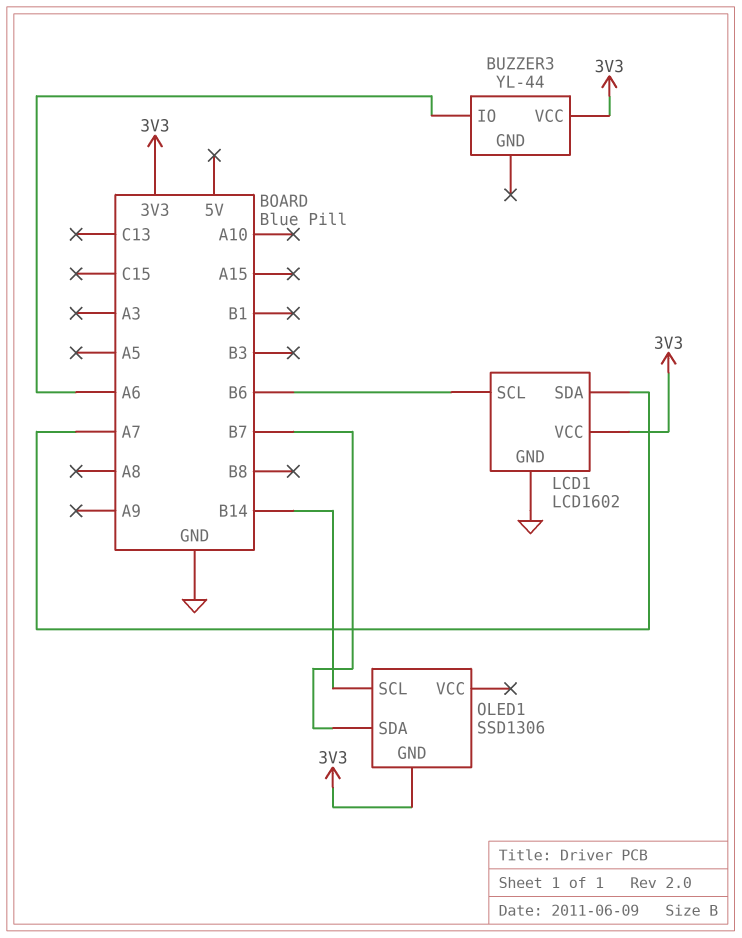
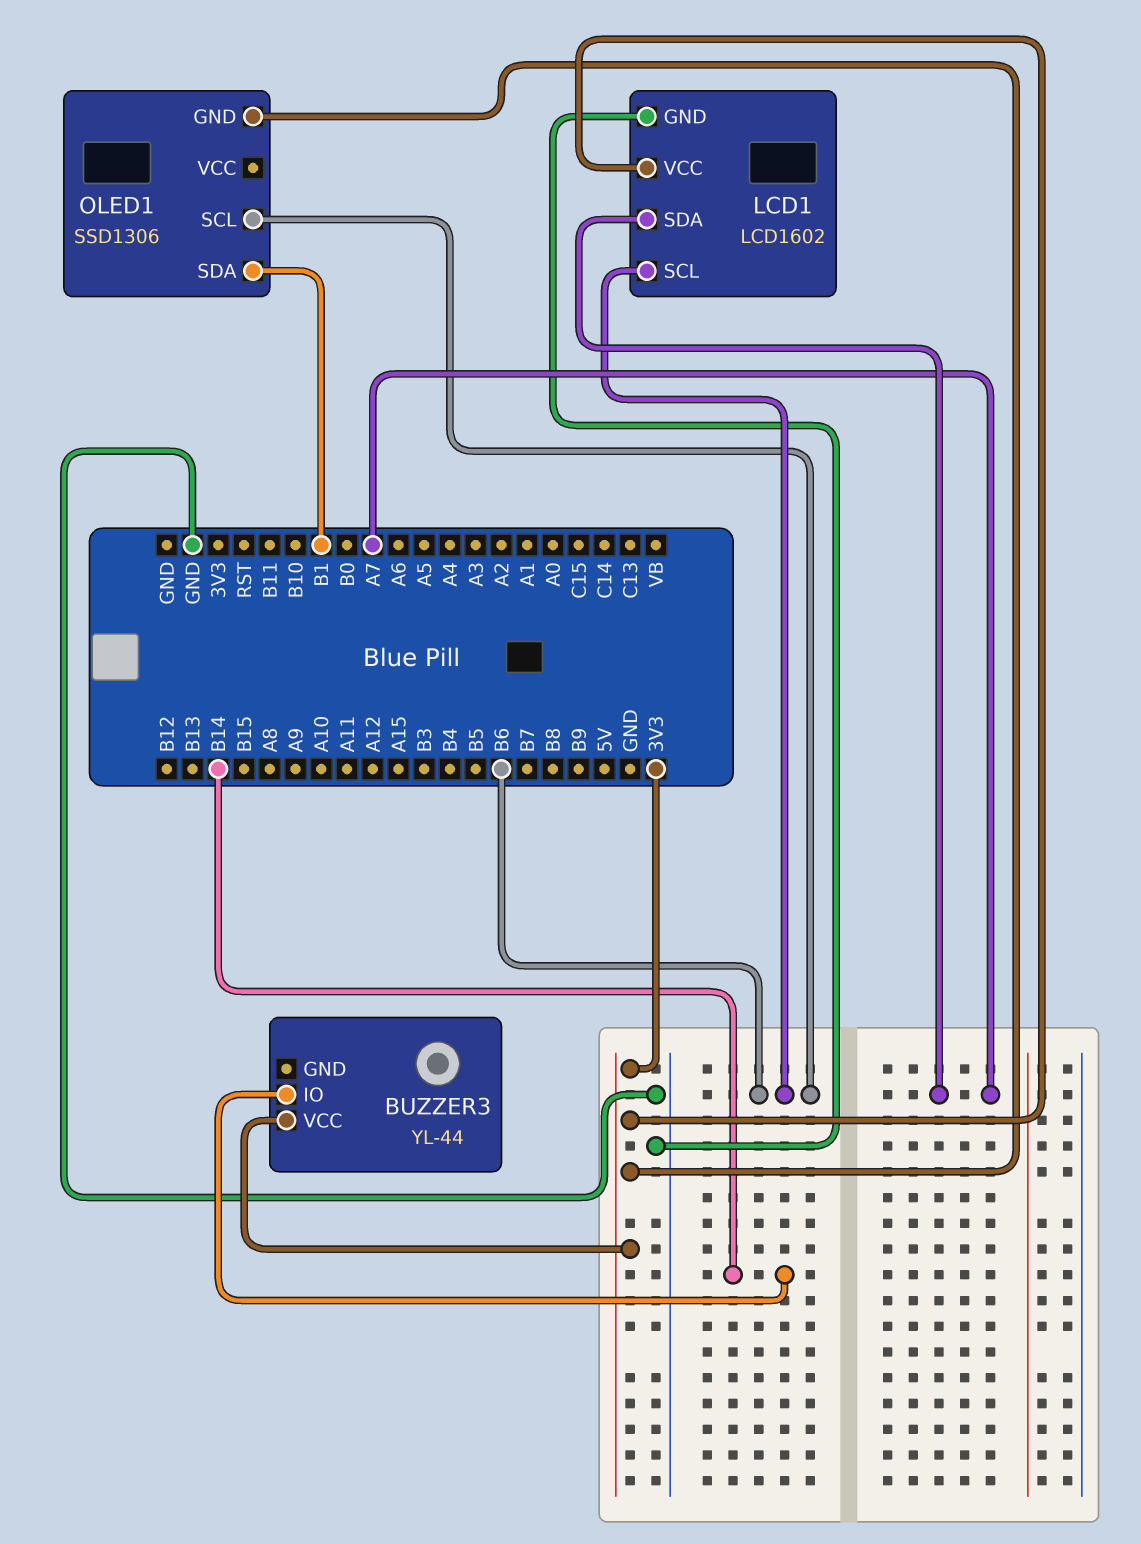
BUZZER3 pin IO: A6 -> B14
OLED1 pin SCL: B14 -> B6
OLED1 pin SDA: B7 -> B1

